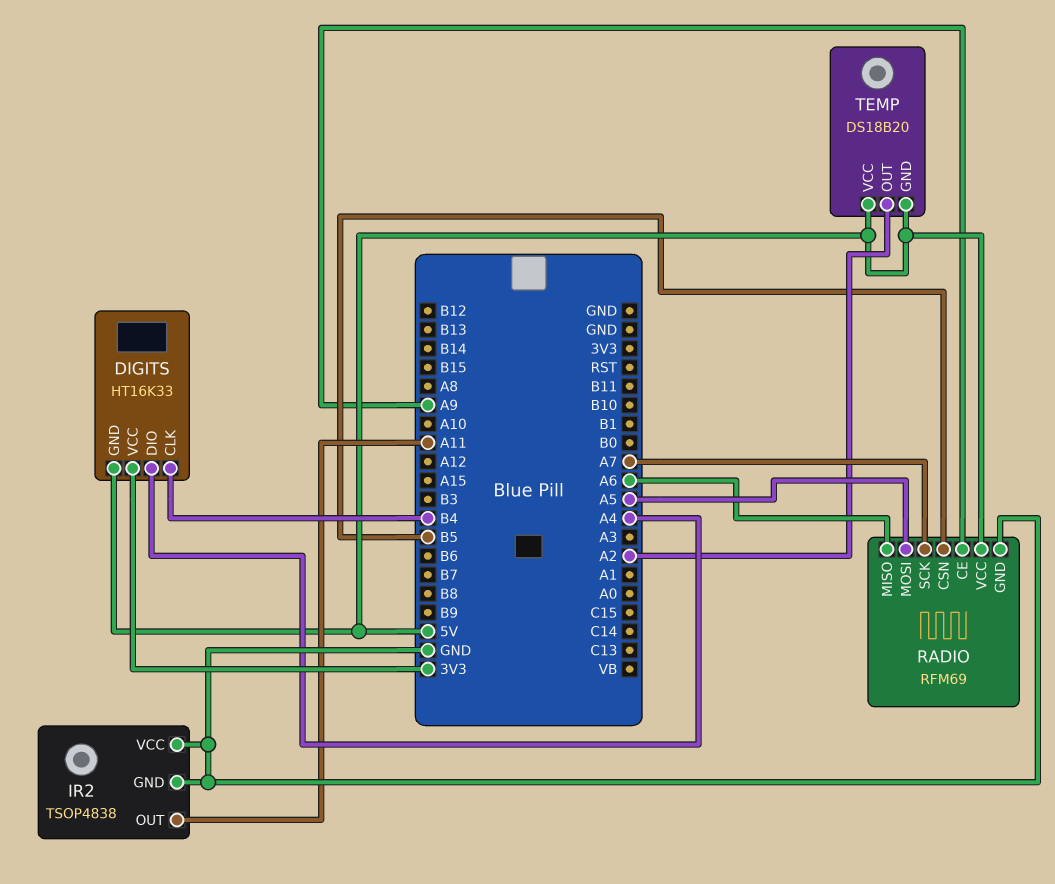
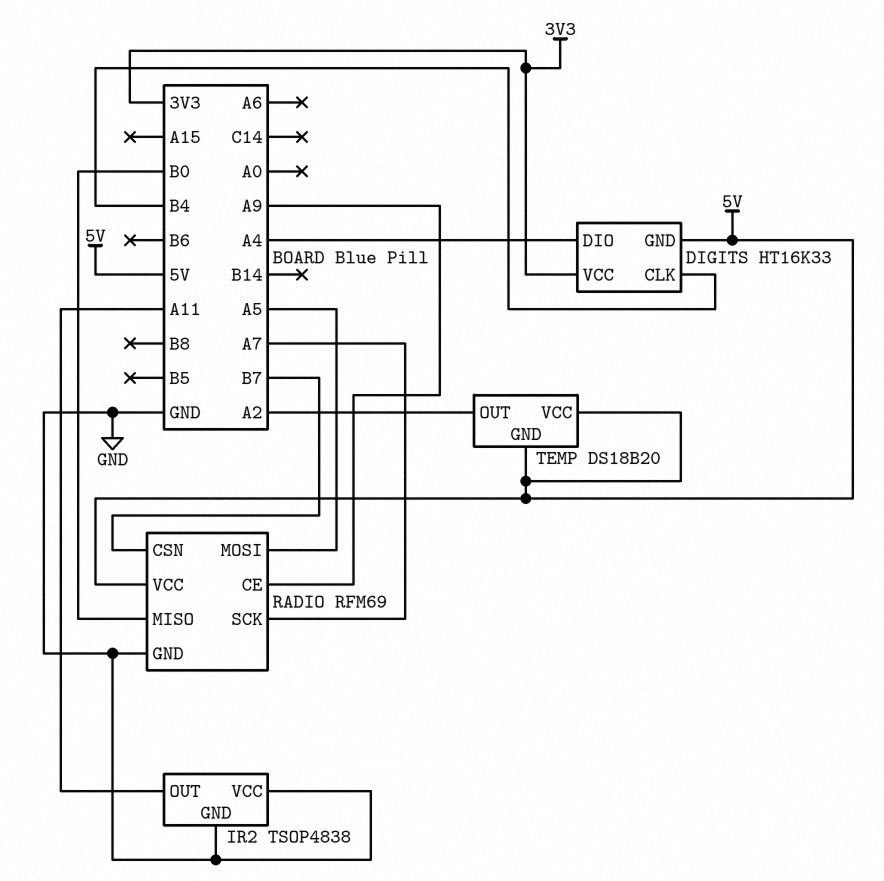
RADIO pin CSN: B5 -> B7
RADIO pin MISO: A6 -> B0

